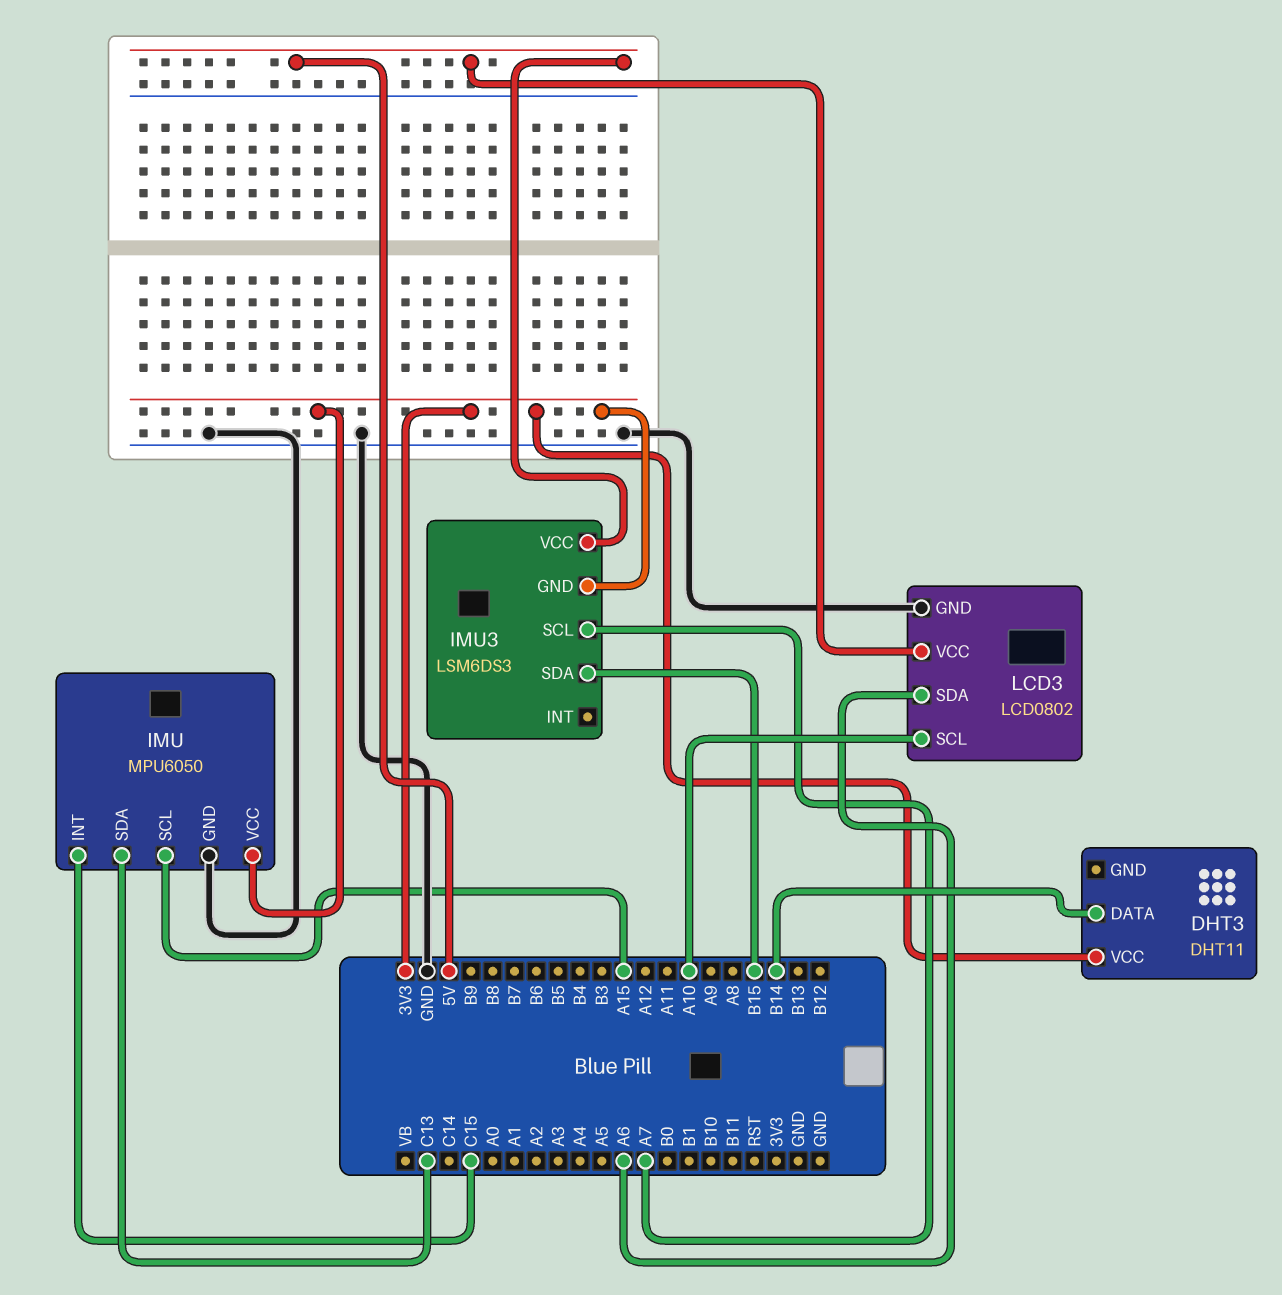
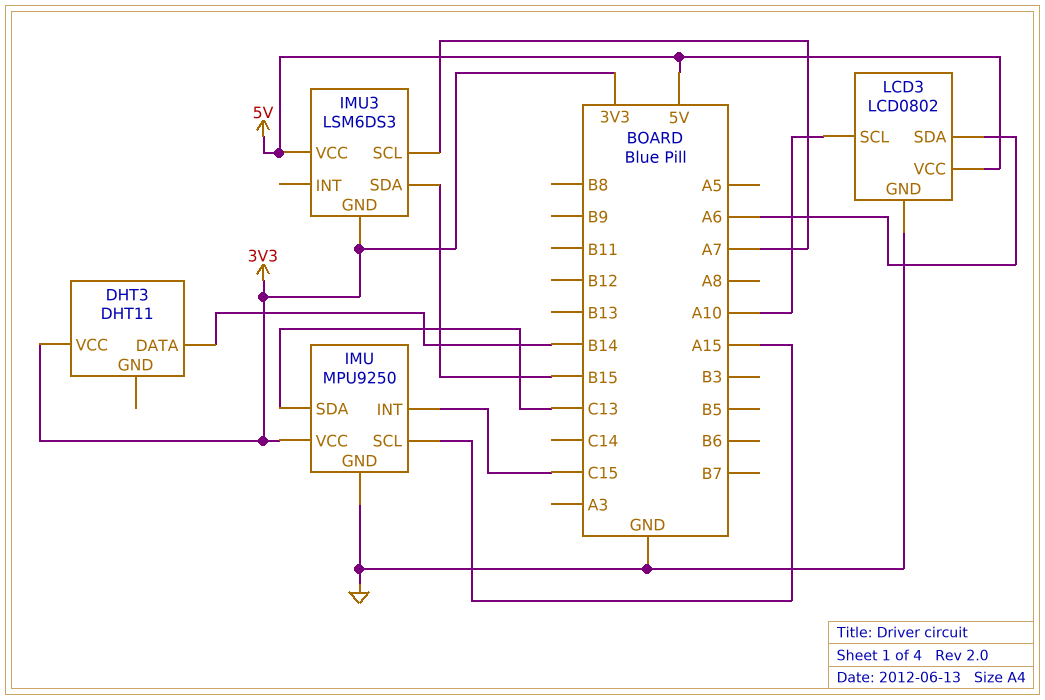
IMU: MPU6050 -> MPU9250

